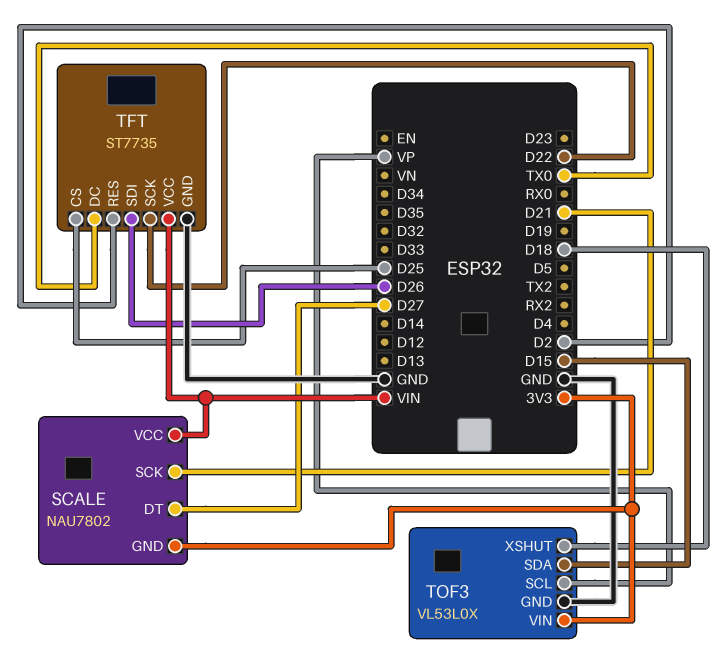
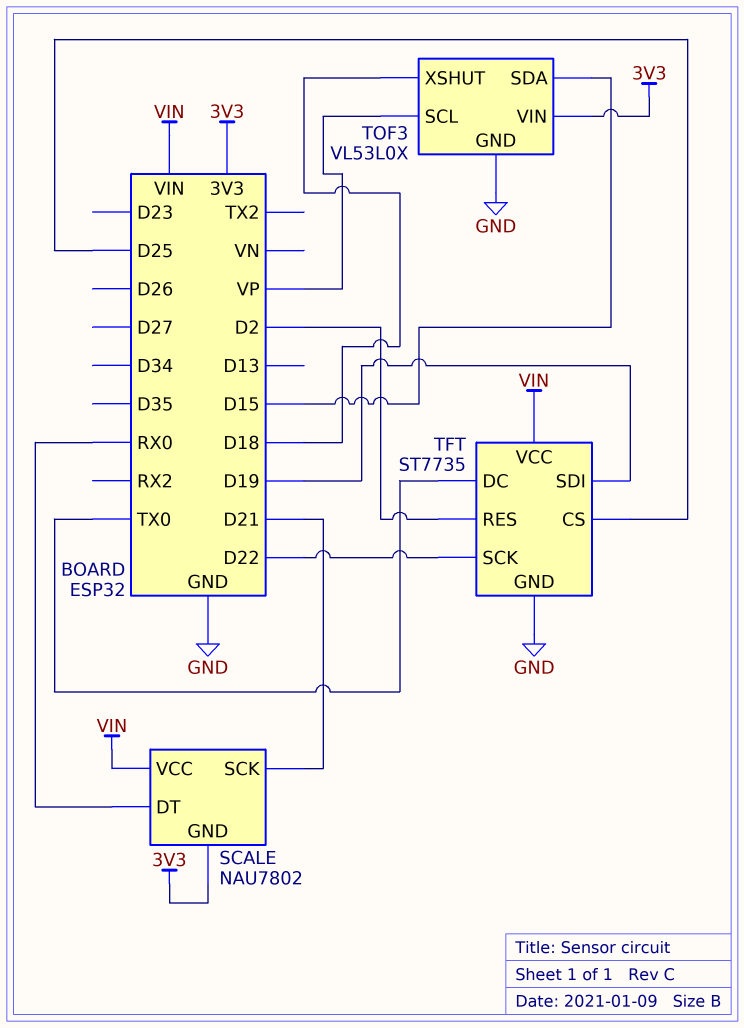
SCALE pin DT: D27 -> RX0
TFT pin SDI: D26 -> D19

